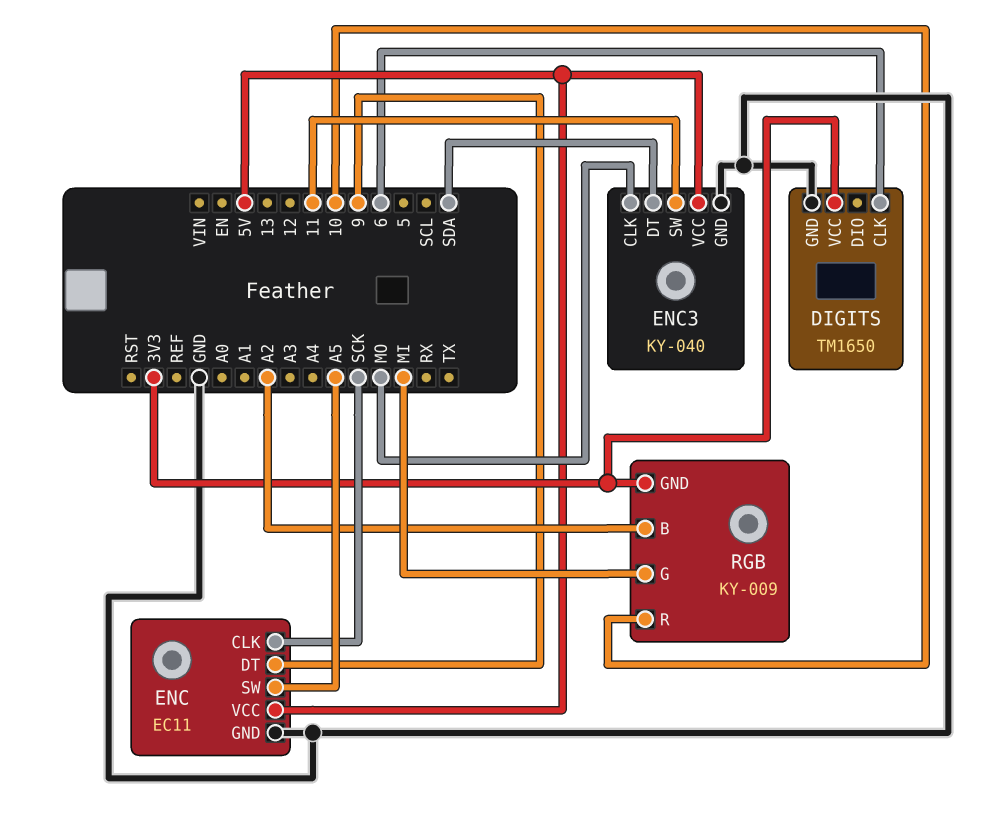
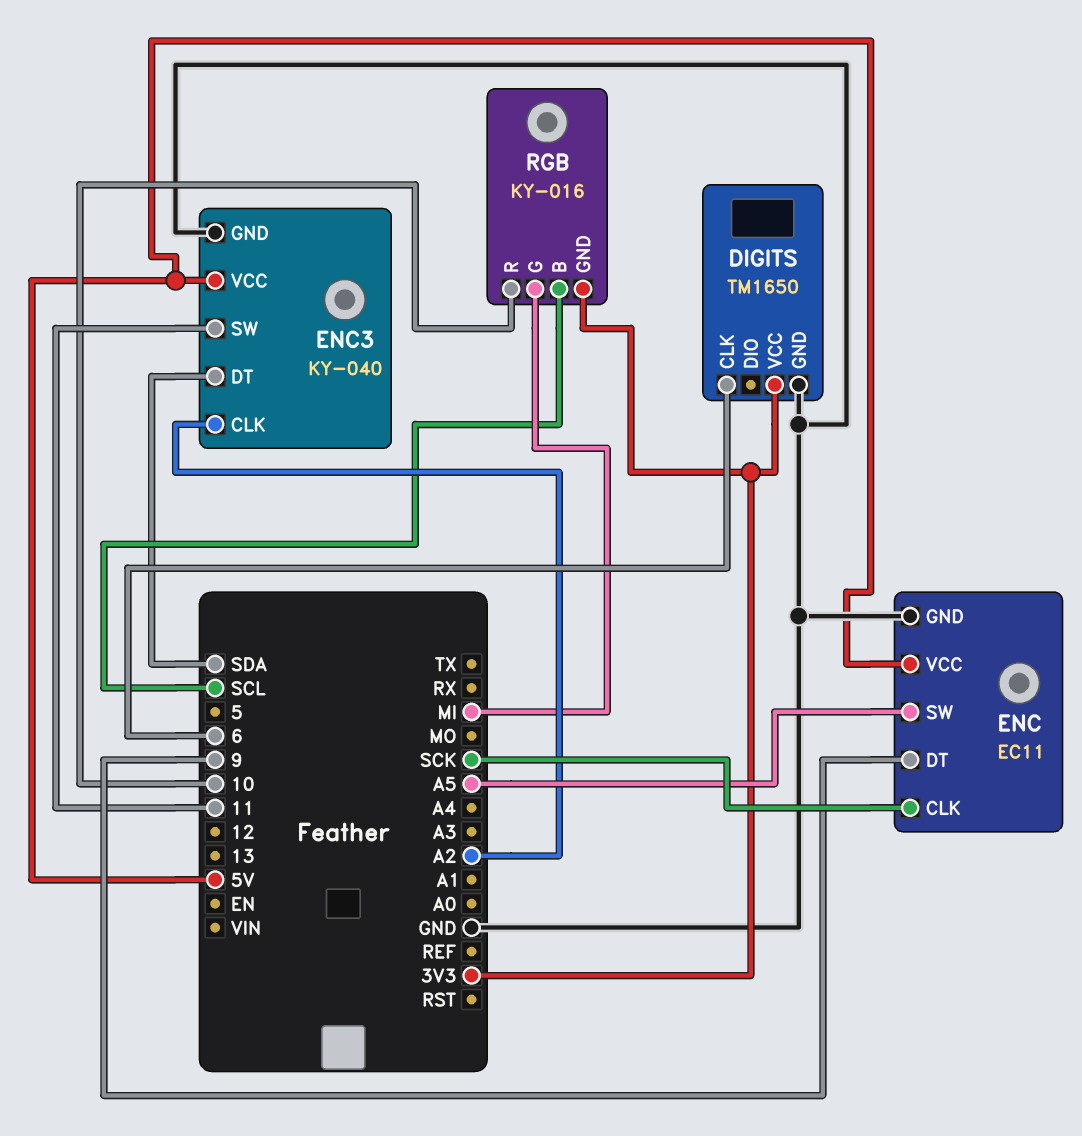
ENC3 pin CLK: MO -> A2
RGB: KY-009 -> KY-016
RGB pin B: A2 -> SCL

